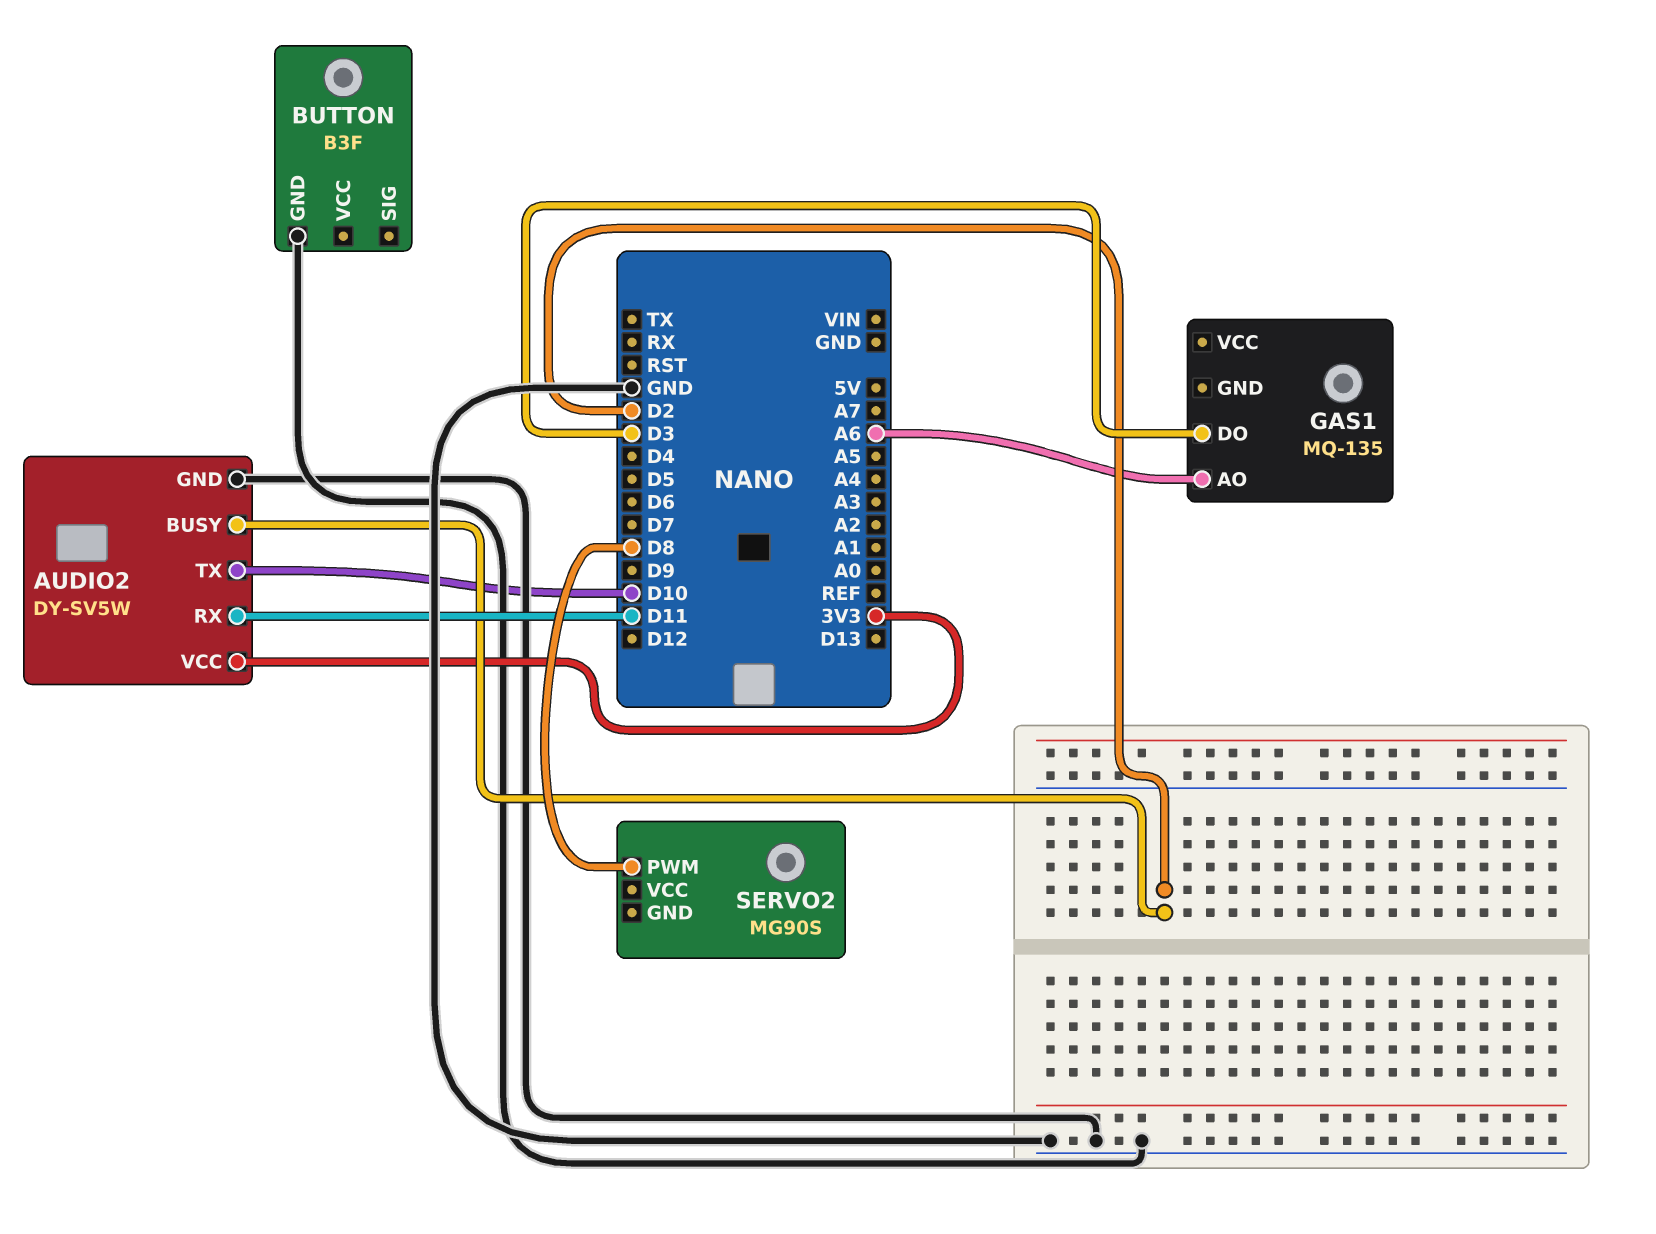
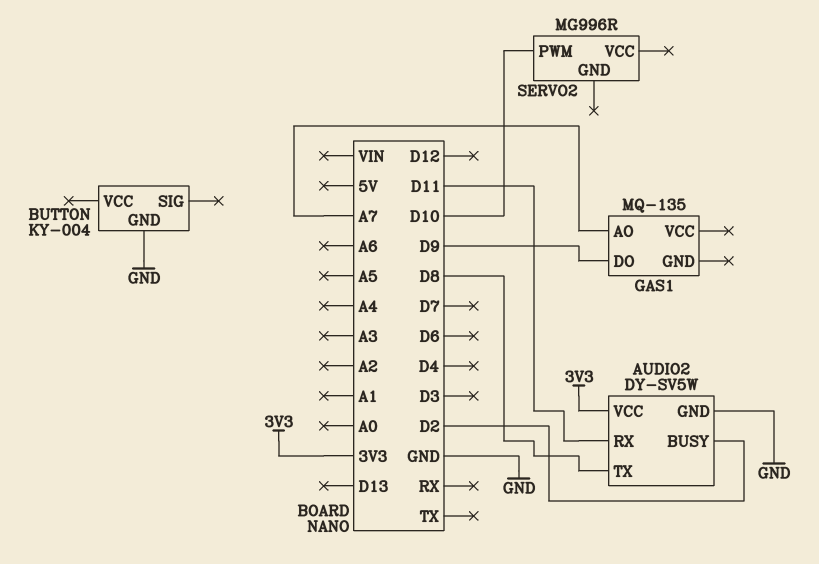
AUDIO2 pin TX: D10 -> D8
BUTTON: B3F -> KY-004
GAS1 pin AO: A6 -> A7
GAS1 pin DO: D3 -> D9
SERVO2: MG90S -> MG996R
SERVO2 pin PWM: D8 -> D10

